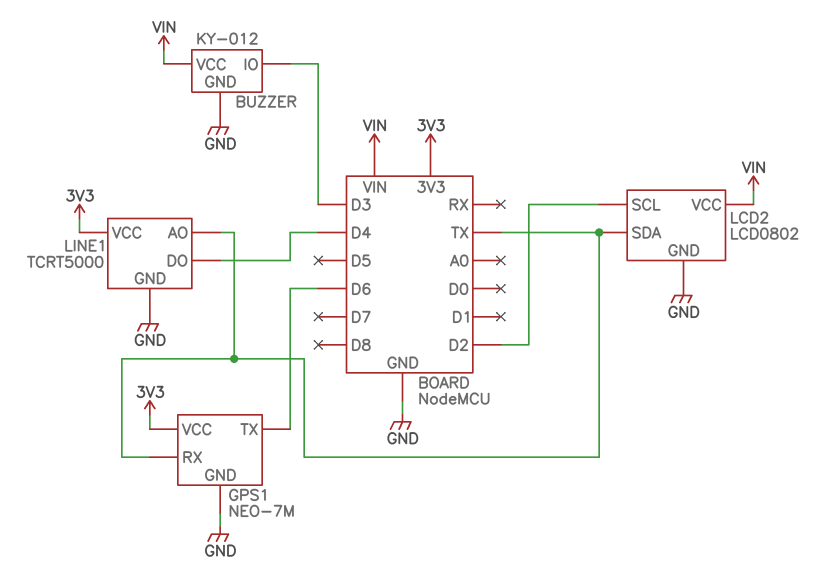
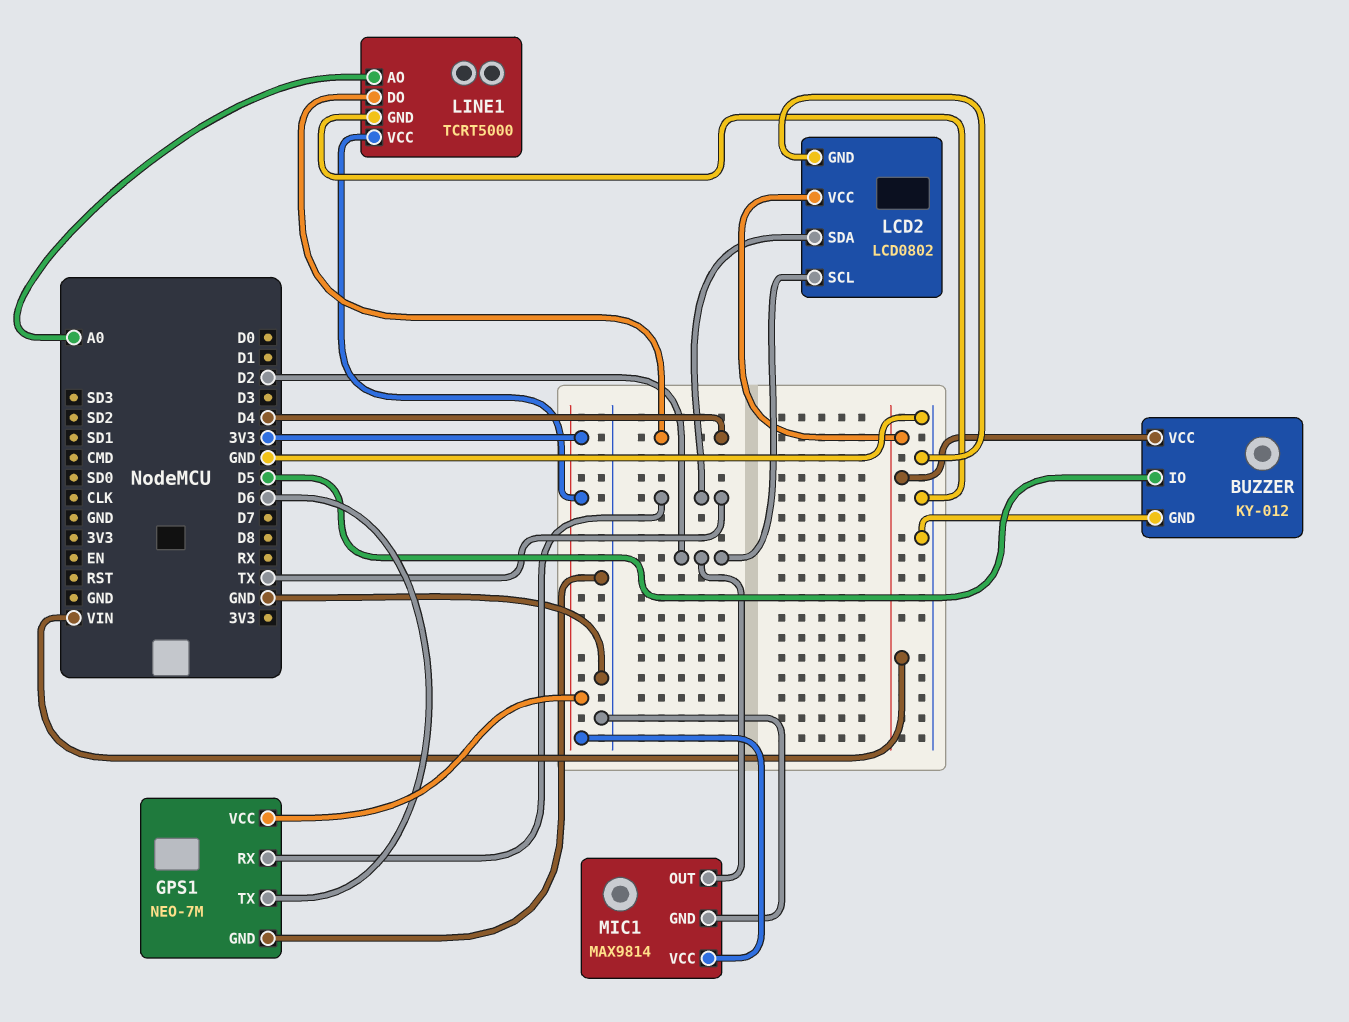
BUZZER pin IO: D3 -> D5
LINE1 pin AO: TX -> A0
MIC1: none -> MAX9814
MIC1 pin GND: none -> GND
MIC1 pin OUT: none -> D2
MIC1 pin VCC: none -> 3V3

